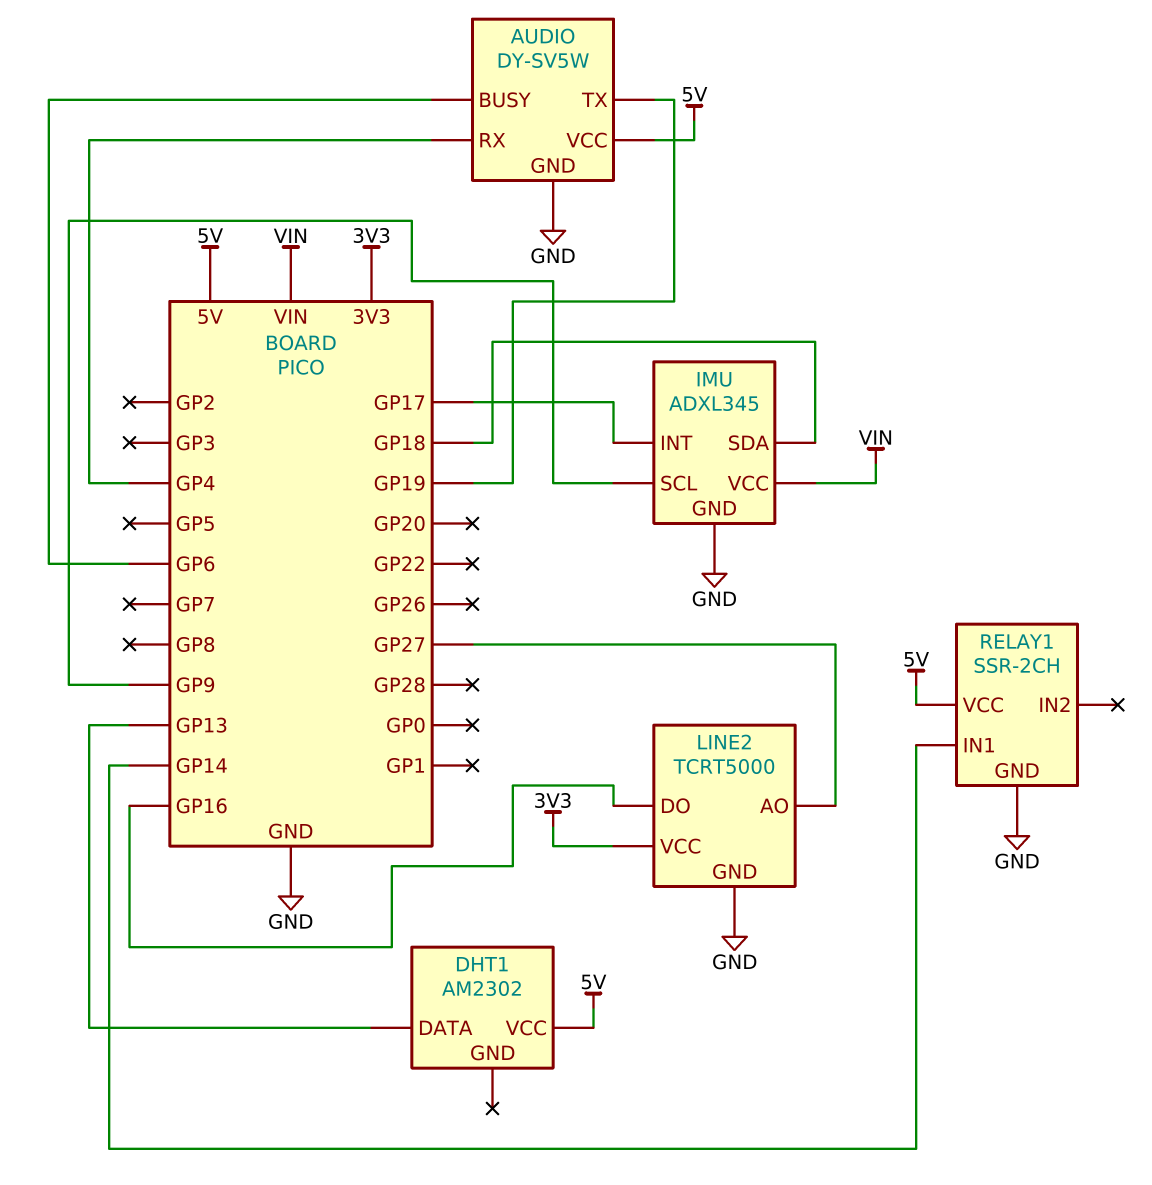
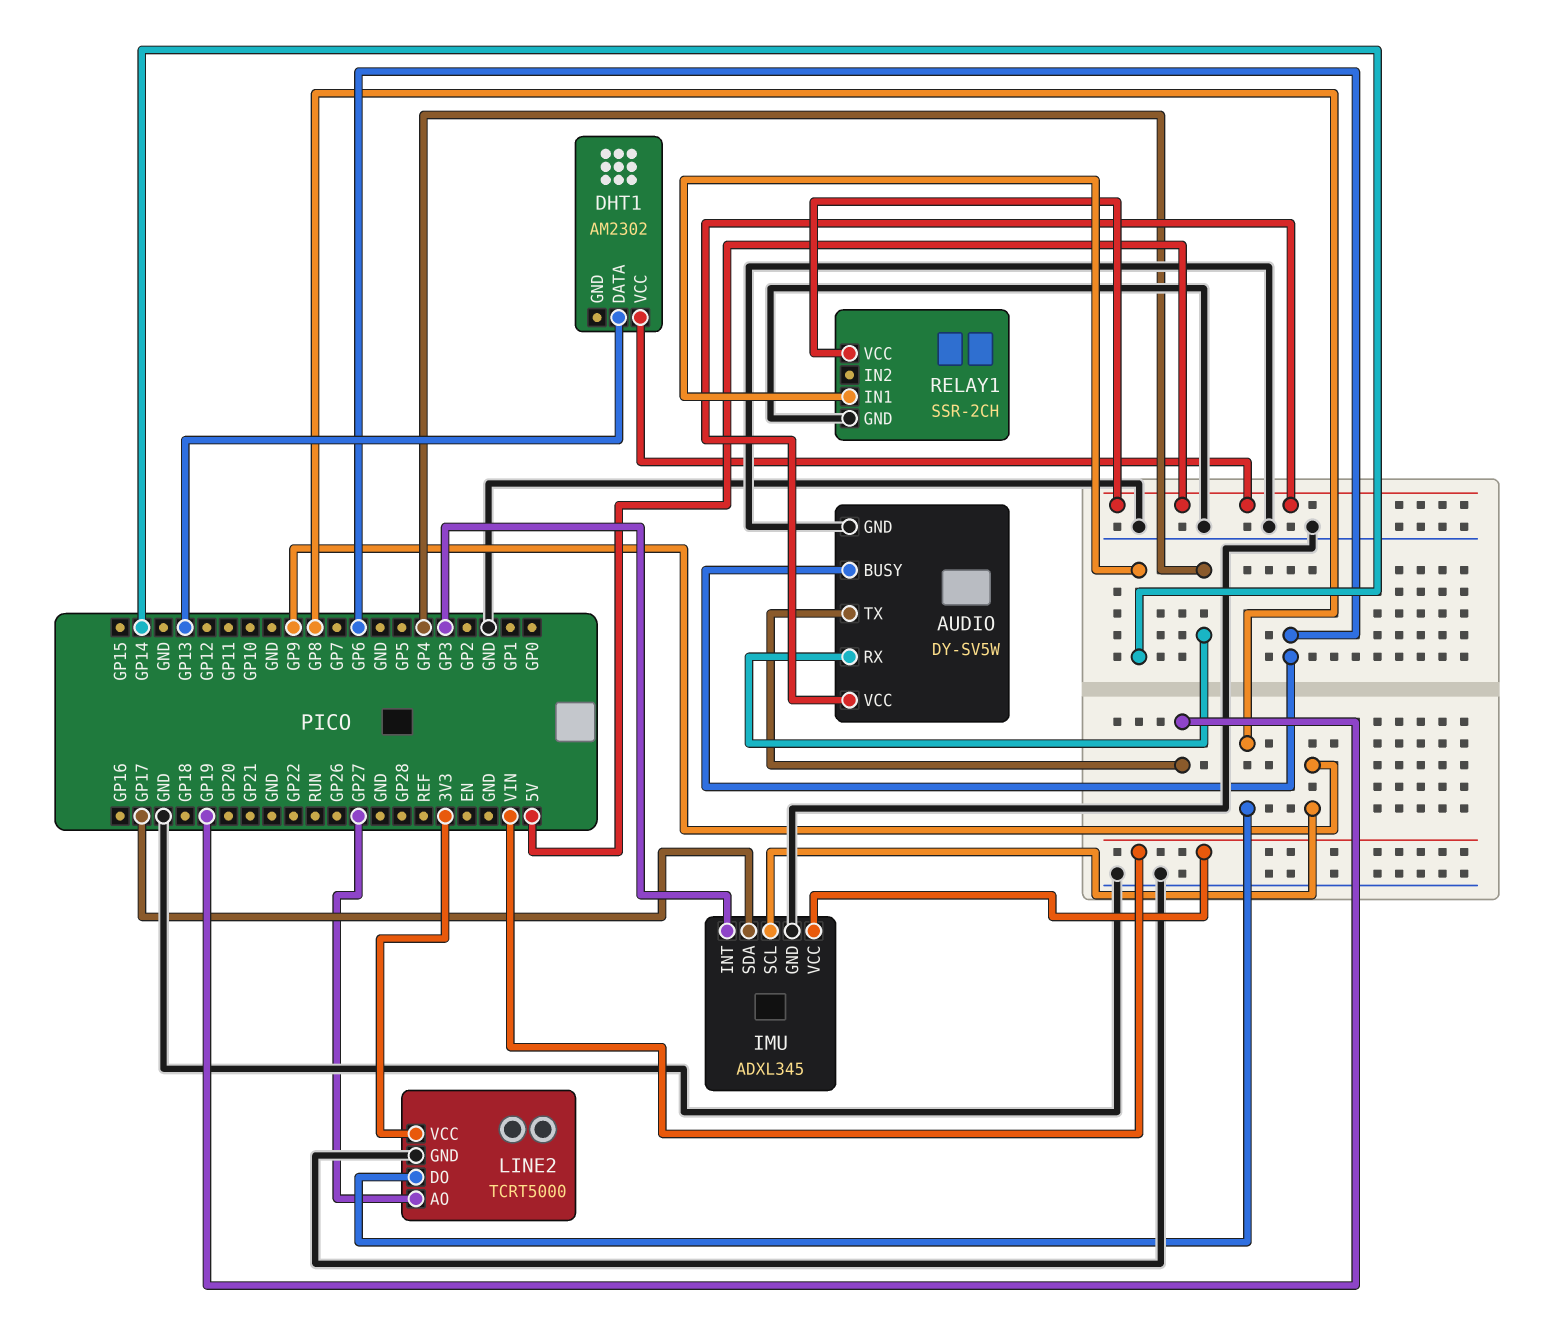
IMU pin INT: GP17 -> GP3
IMU pin SDA: GP18 -> GP17
LINE2 pin DO: GP16 -> GP8

